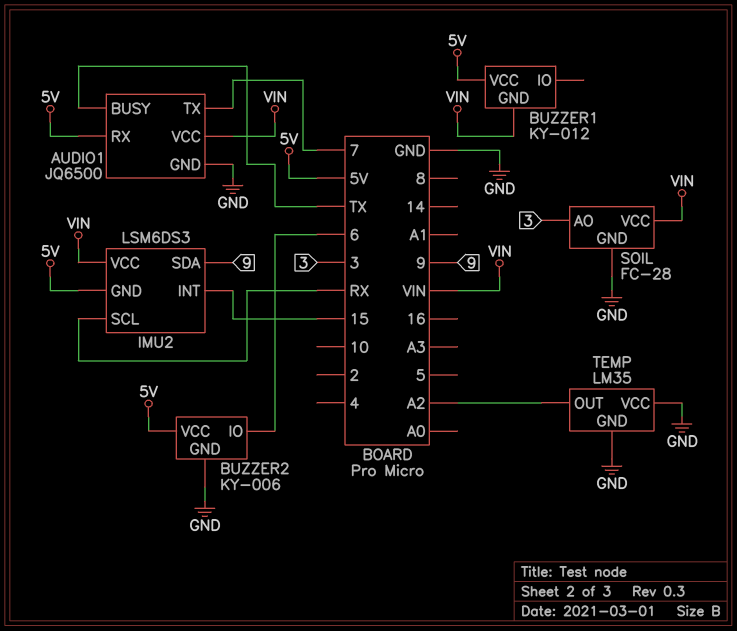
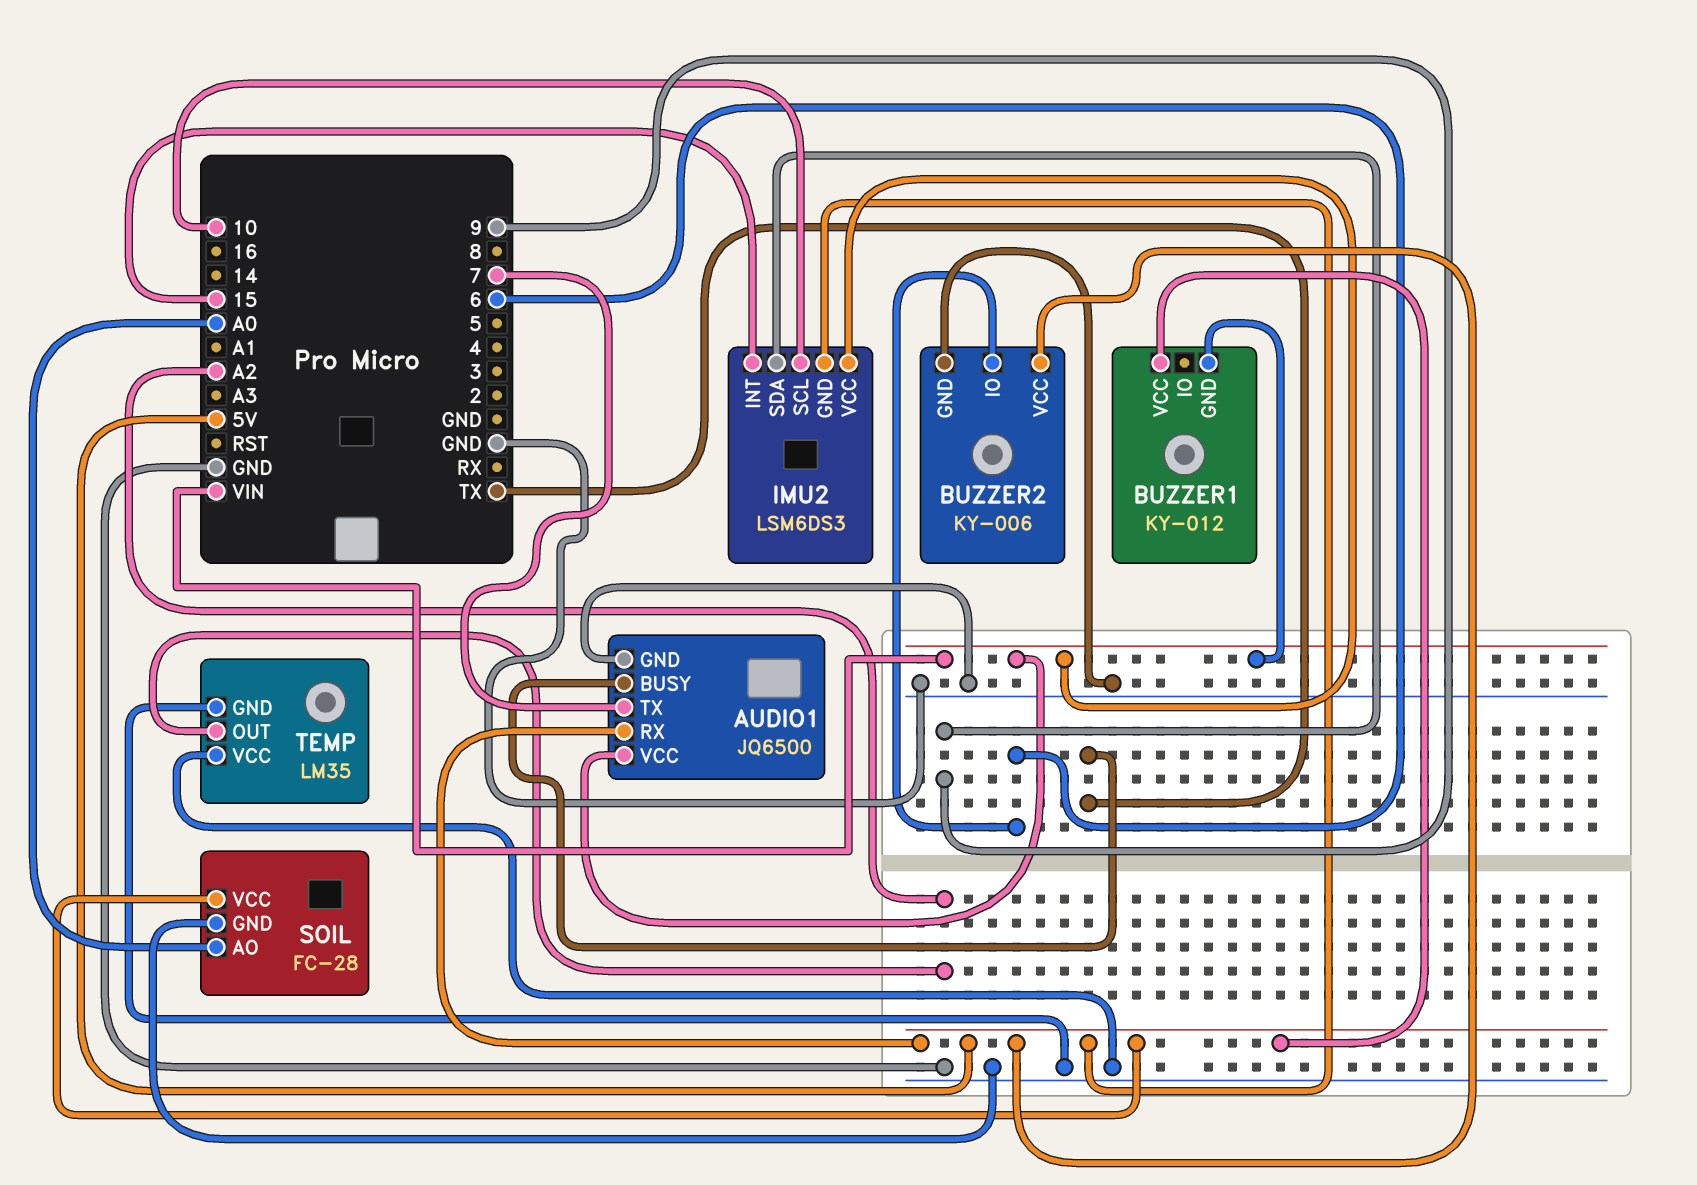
IMU2 pin SCL: RX -> 10
SOIL pin AO: 3 -> A0
SOIL pin VCC: VIN -> 5V

